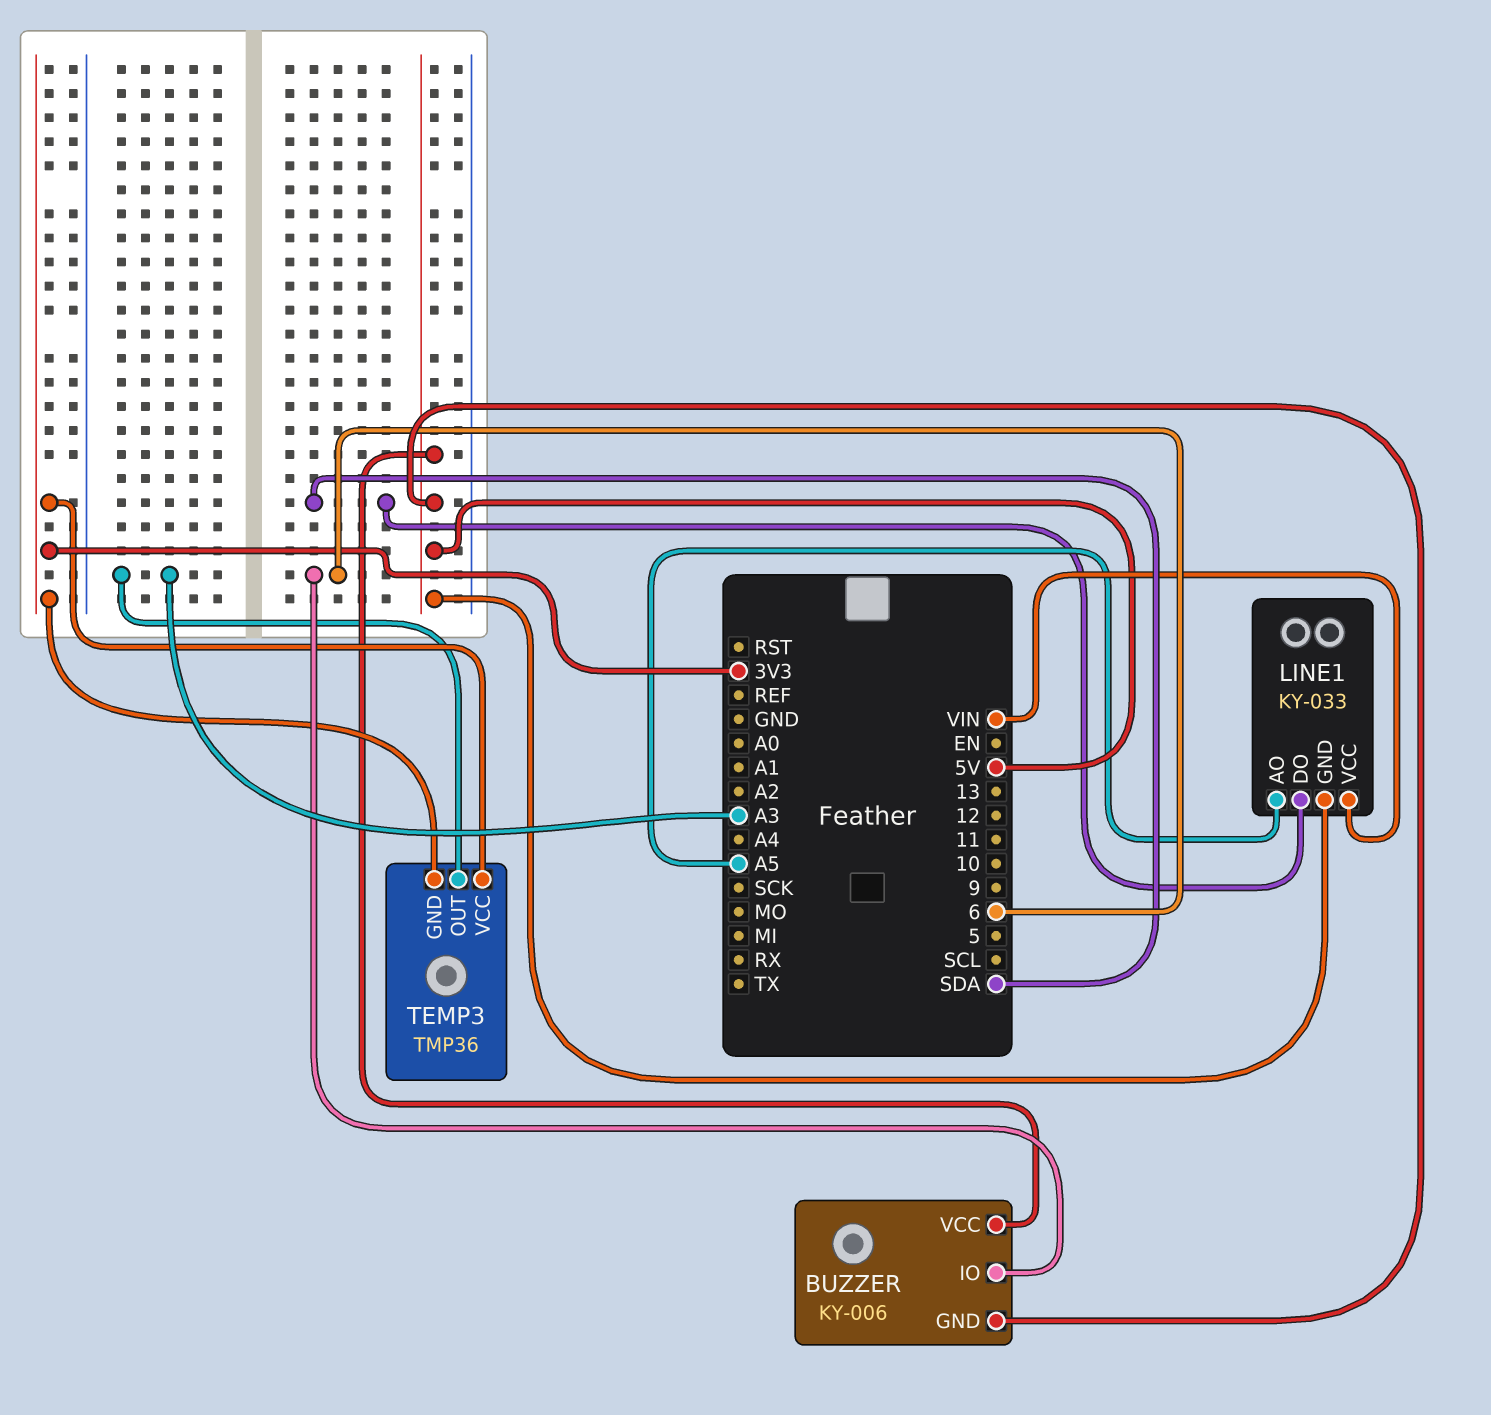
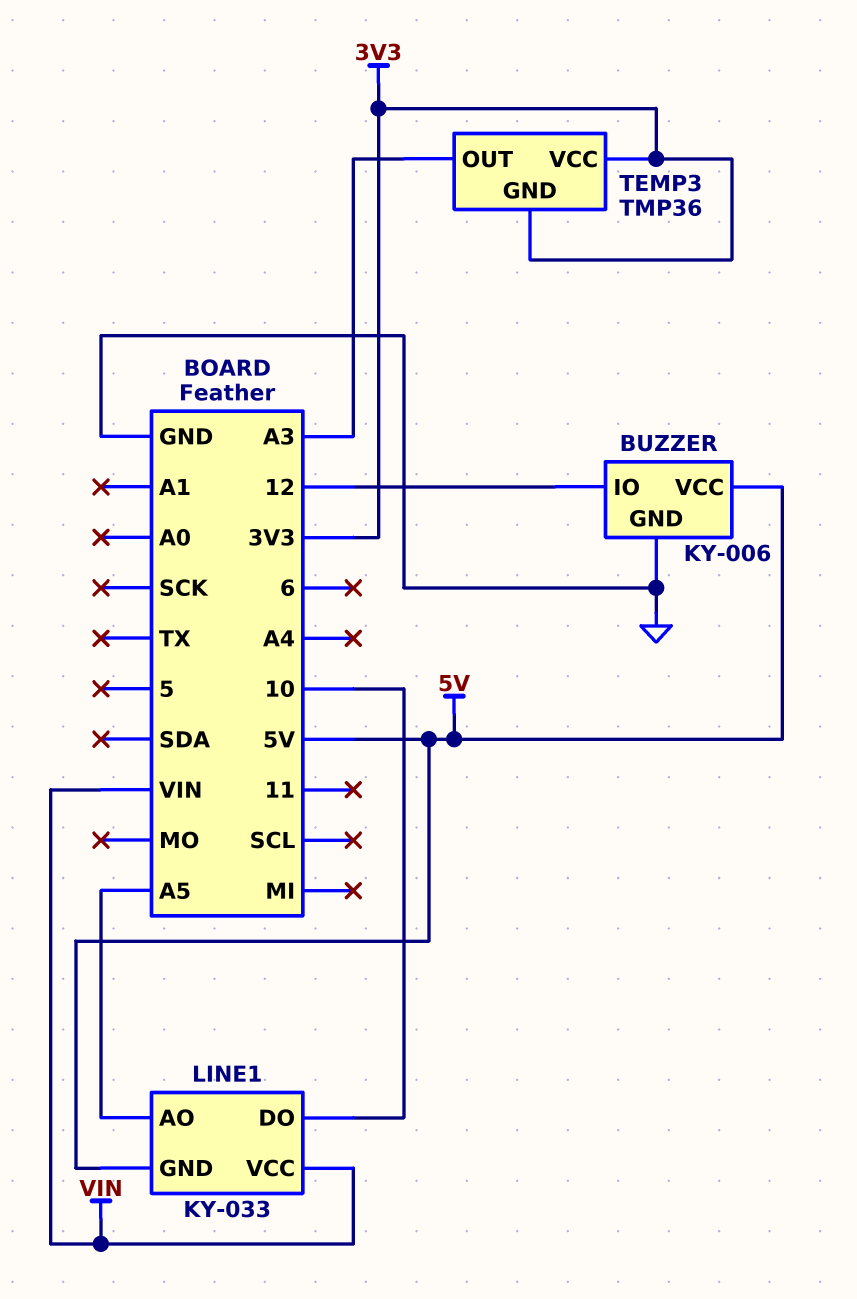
BUZZER pin GND: 5V -> GND
BUZZER pin IO: 6 -> 12
LINE1 pin DO: SDA -> 10

